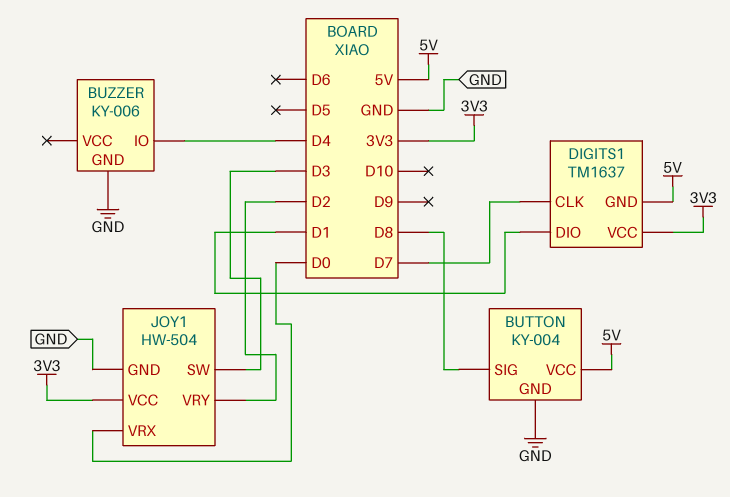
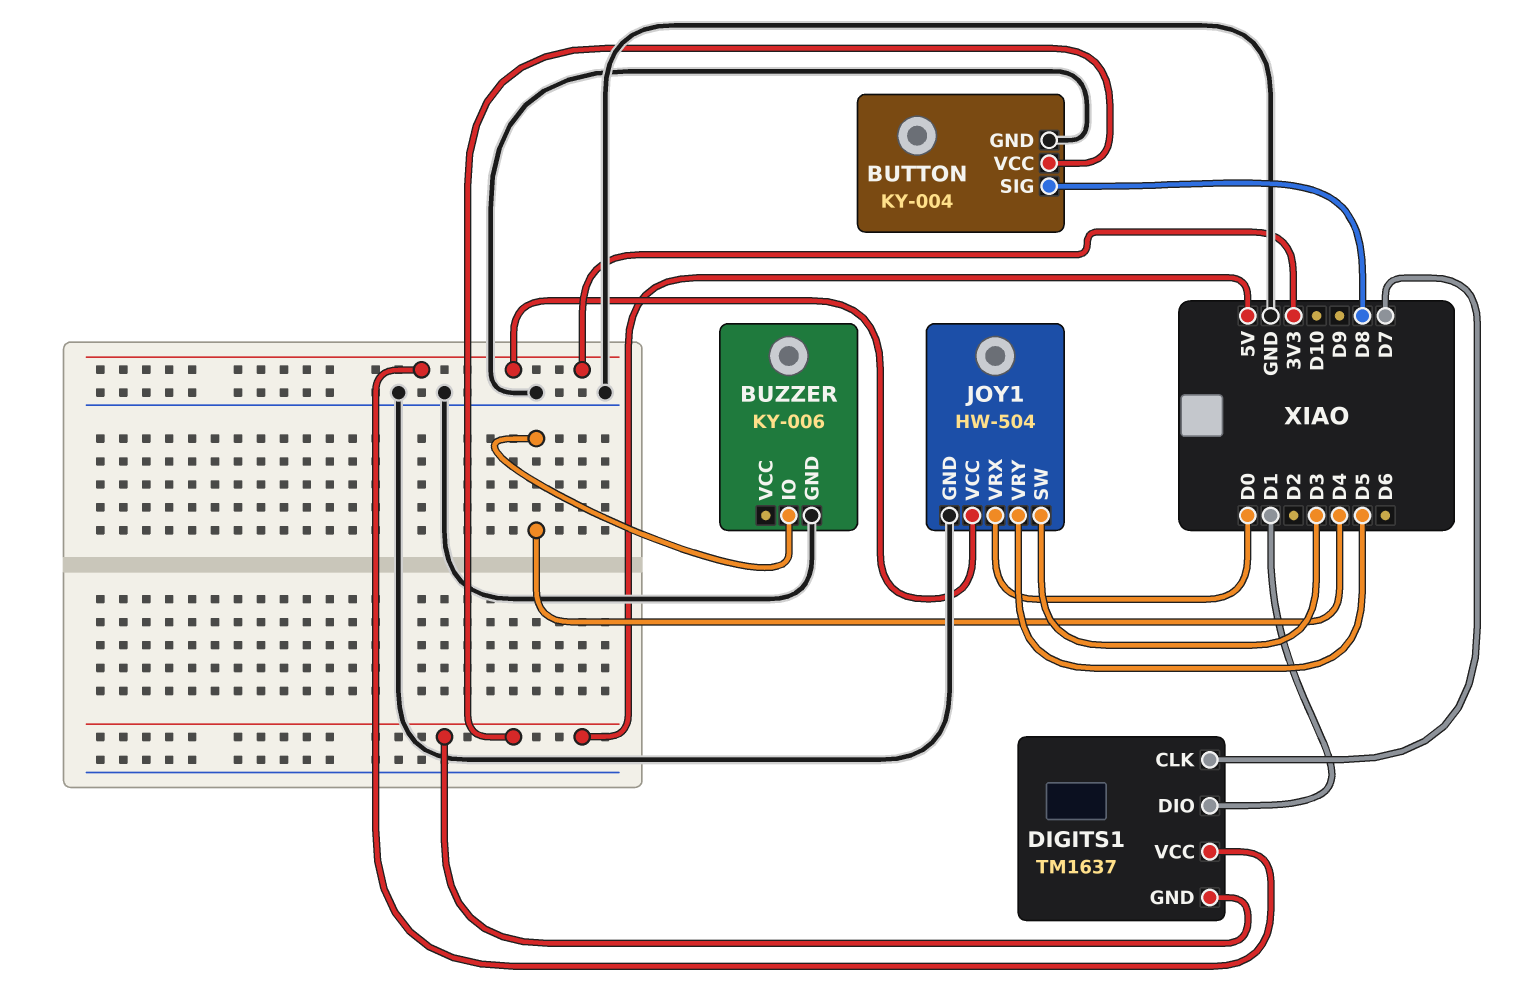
JOY1 pin VRY: D2 -> D5

